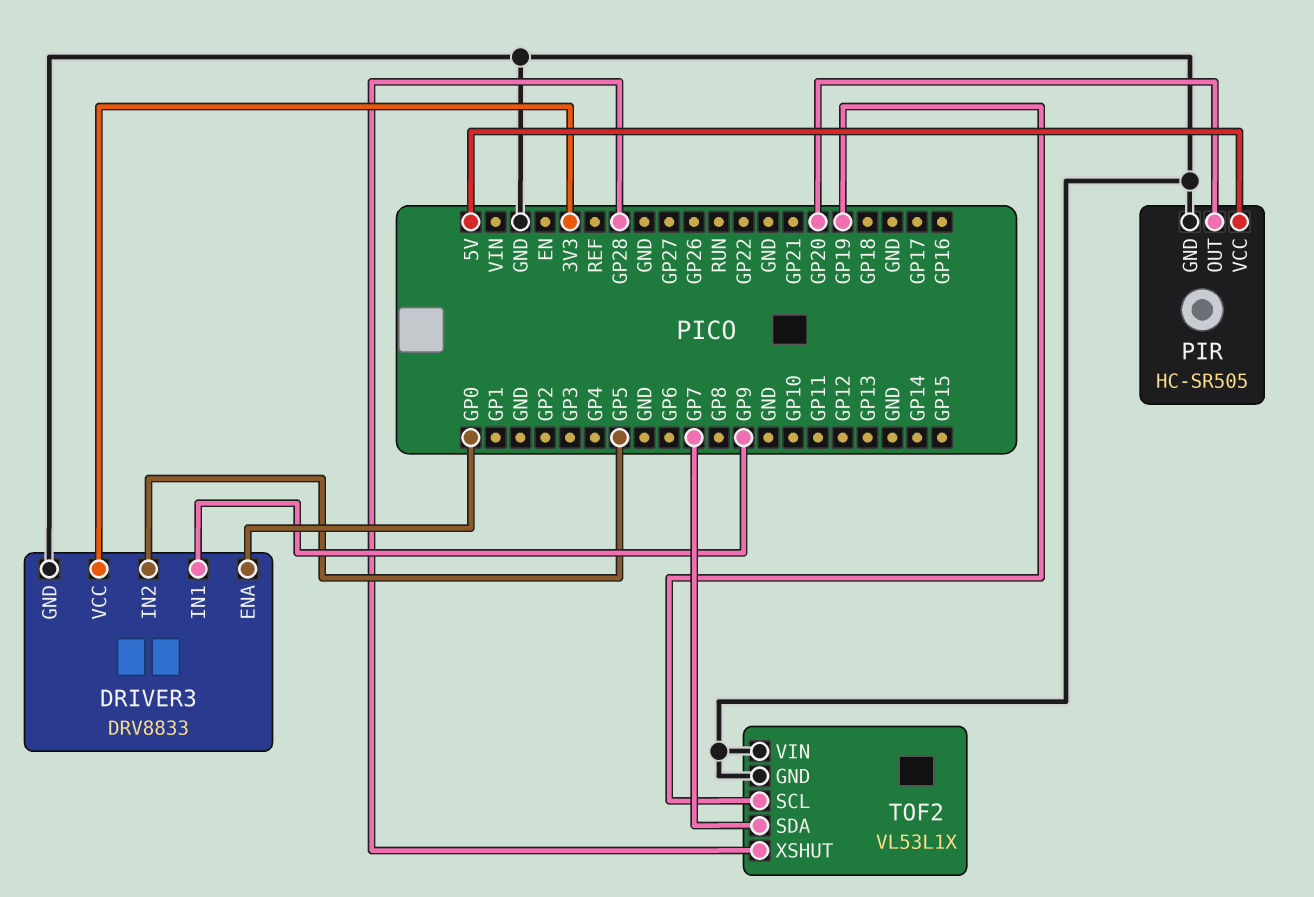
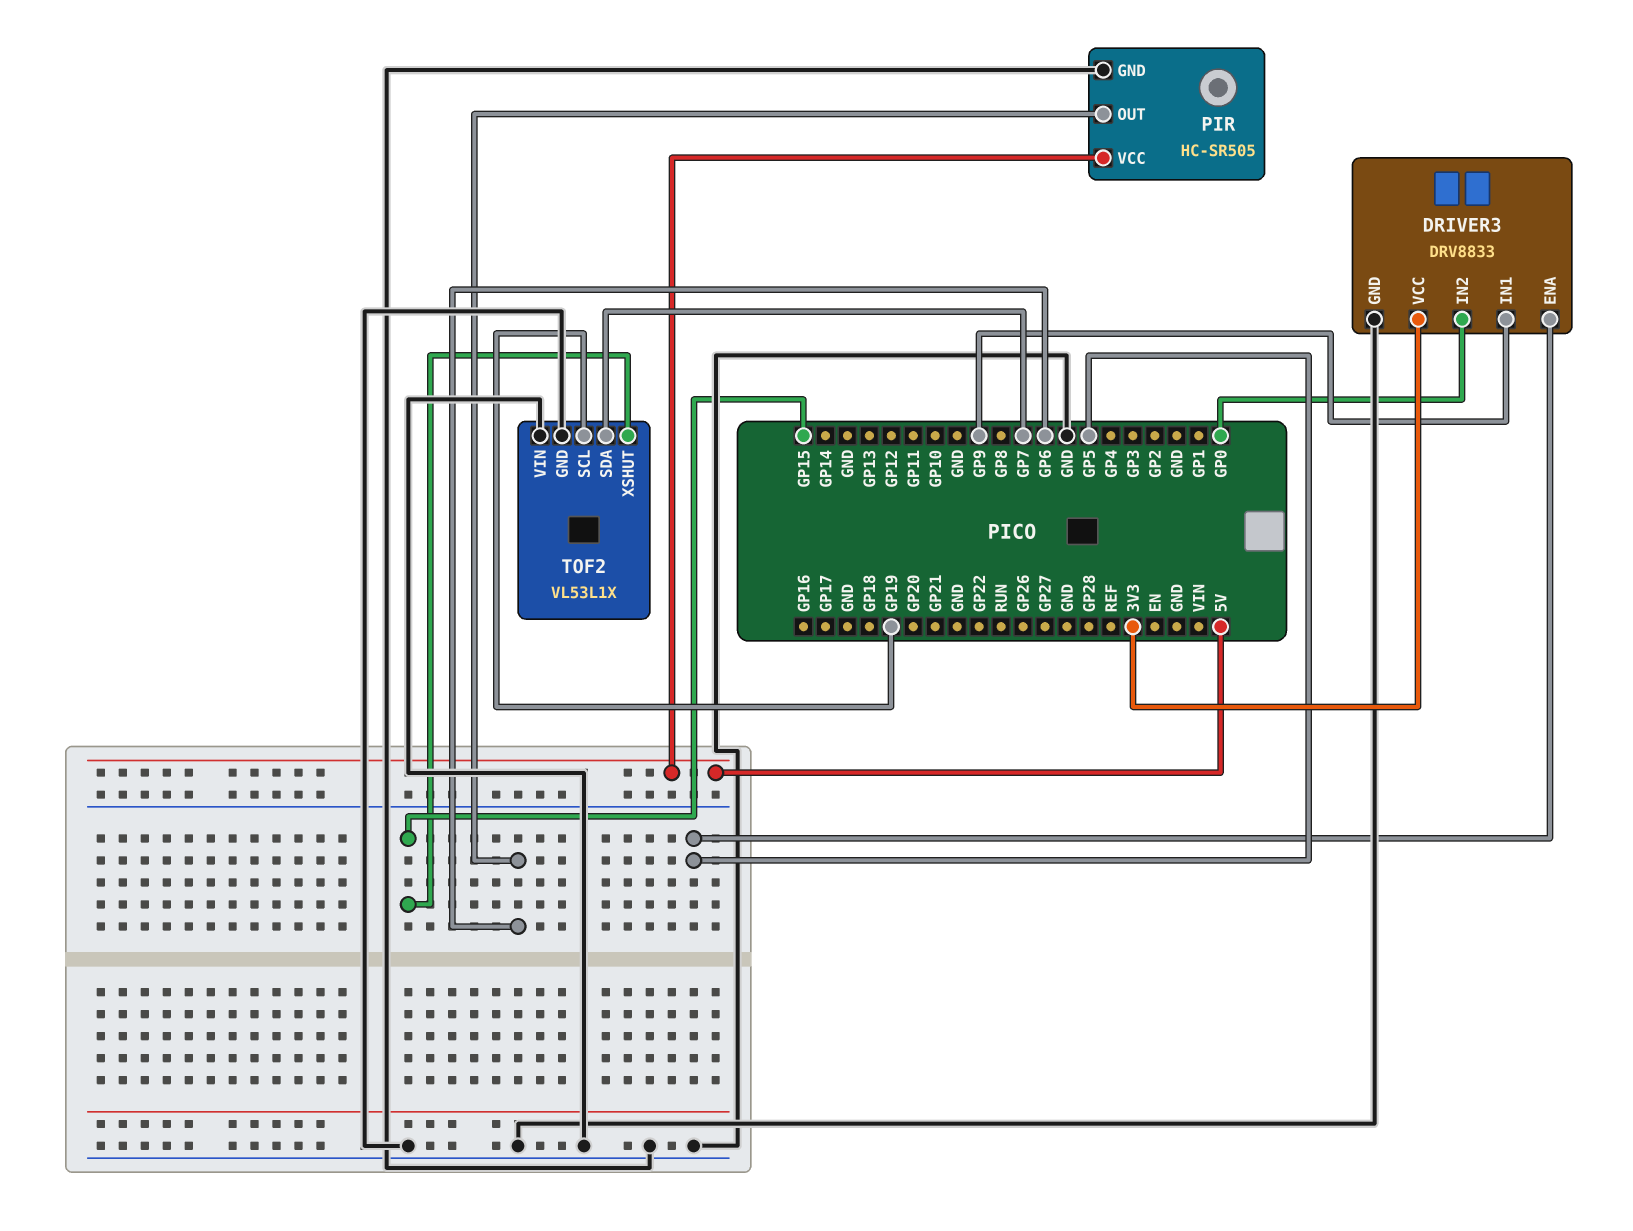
DRIVER3 pin ENA: GP0 -> GP5
DRIVER3 pin IN2: GP5 -> GP0
PIR pin OUT: GP20 -> GP6
TOF2 pin XSHUT: GP28 -> GP15

